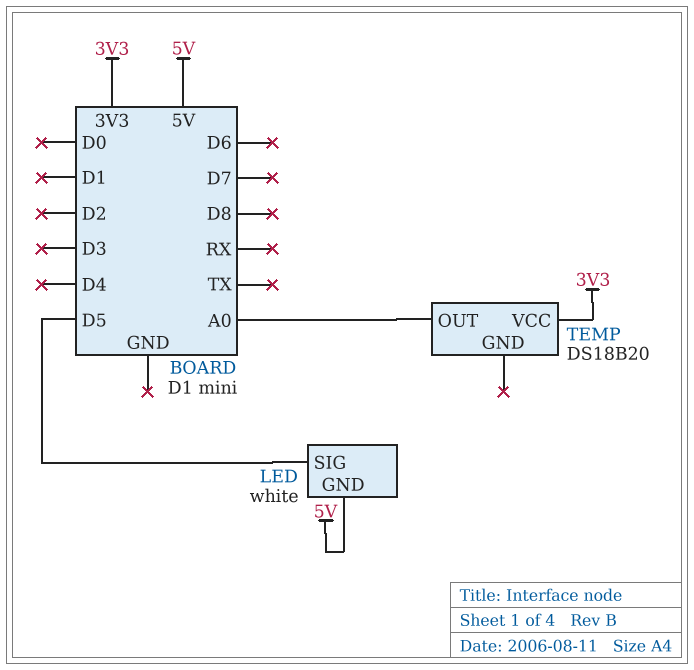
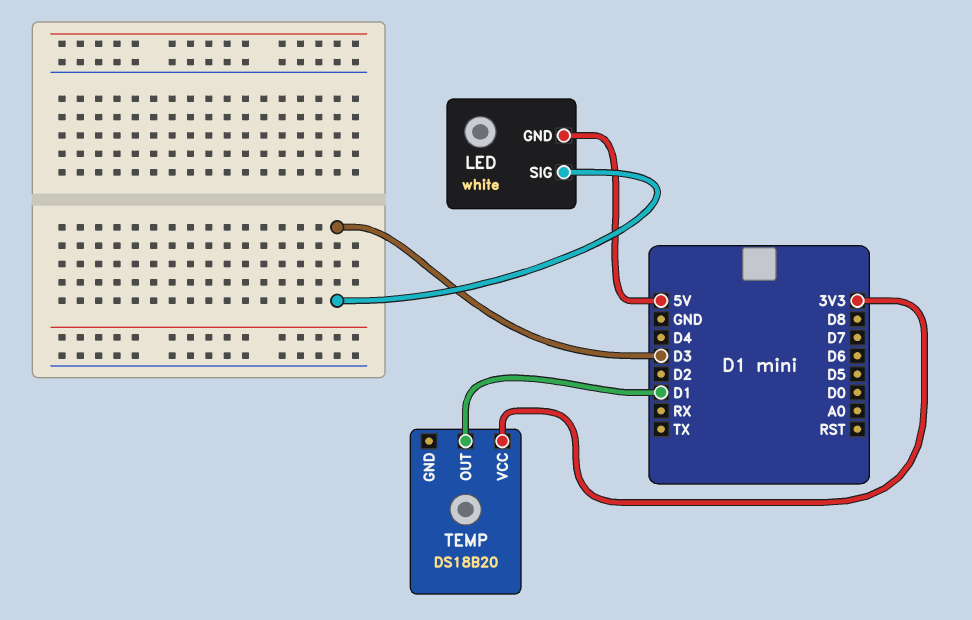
LED pin SIG: D5 -> D3
TEMP pin OUT: A0 -> D1

